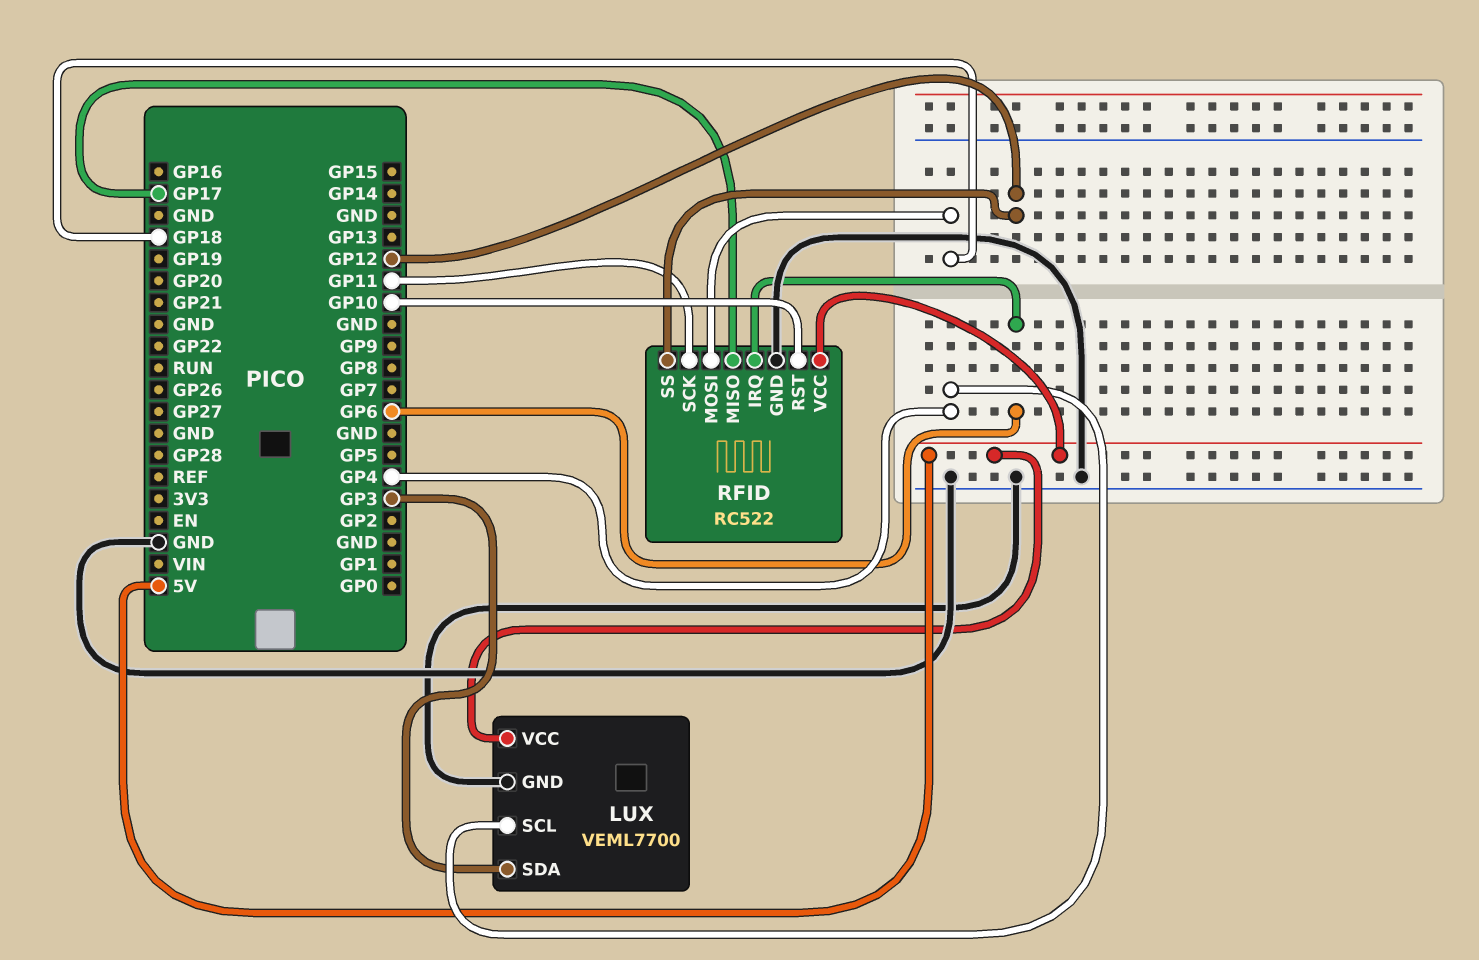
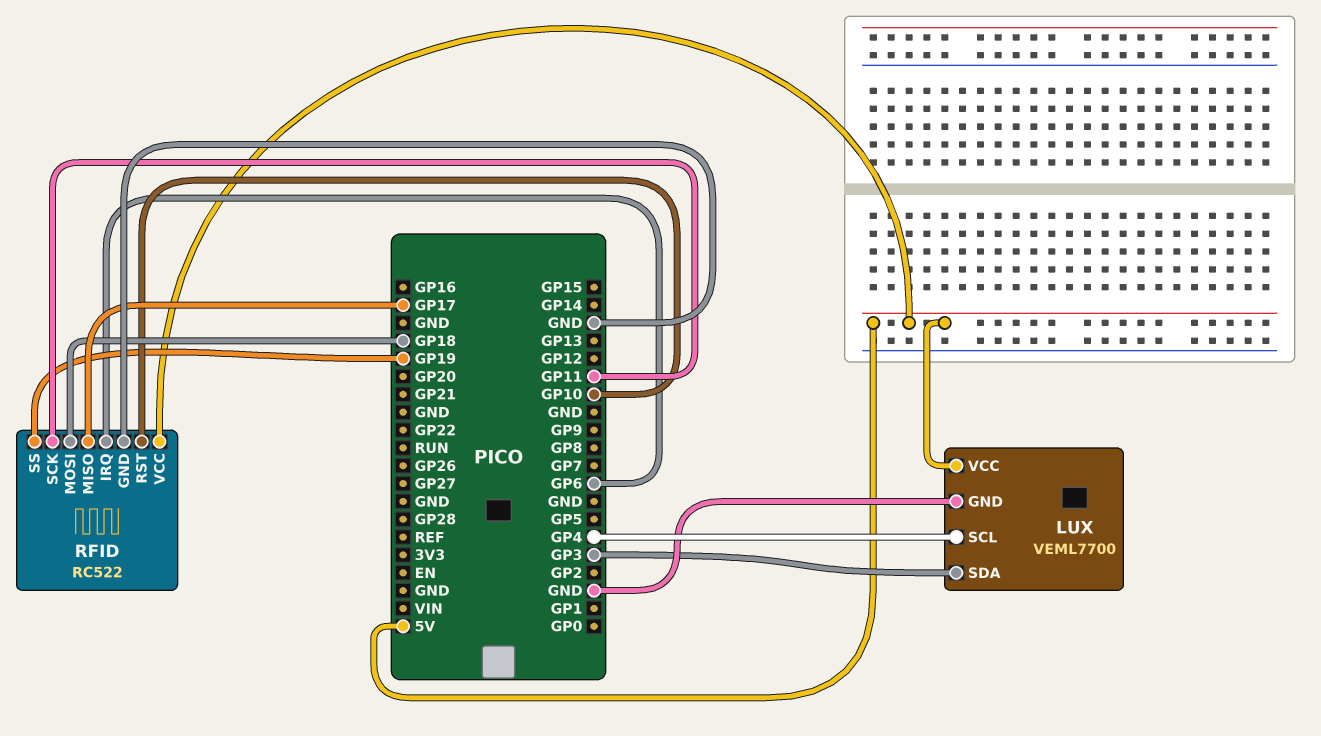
RFID pin SS: GP12 -> GP19

